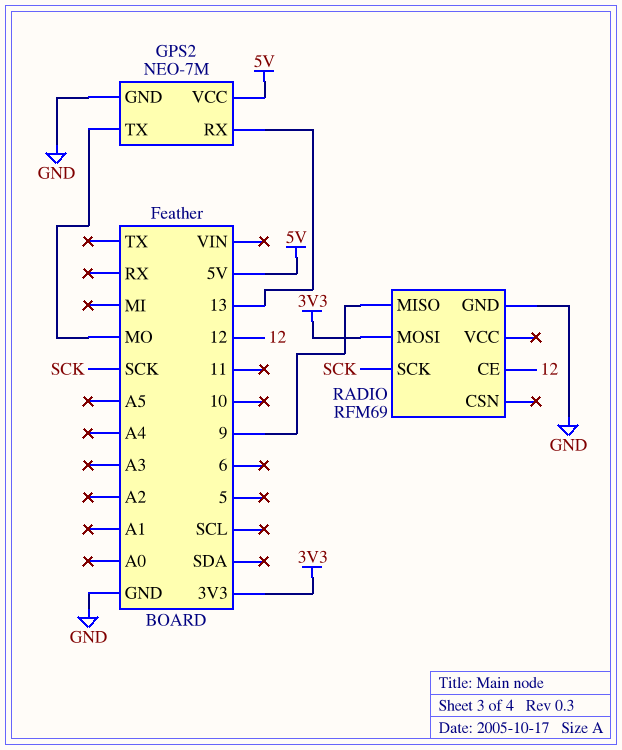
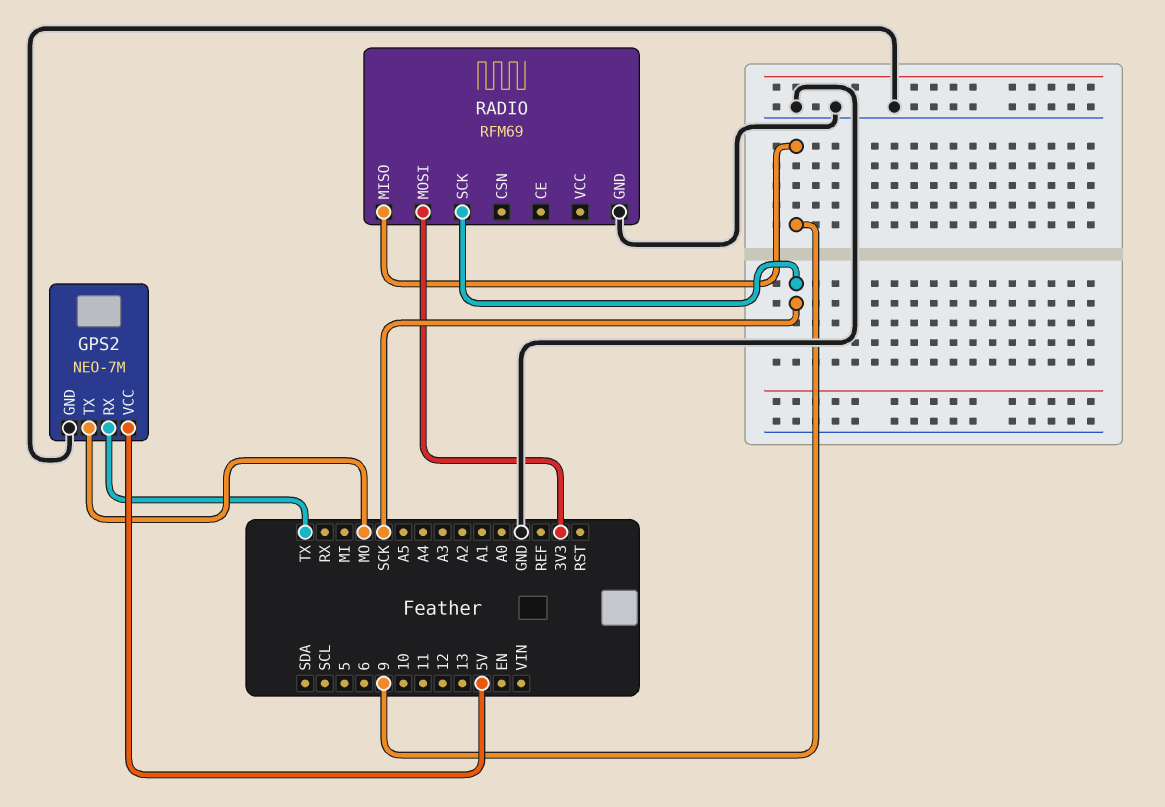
GPS2 pin RX: 13 -> TX
RADIO pin CE: 12 -> none

